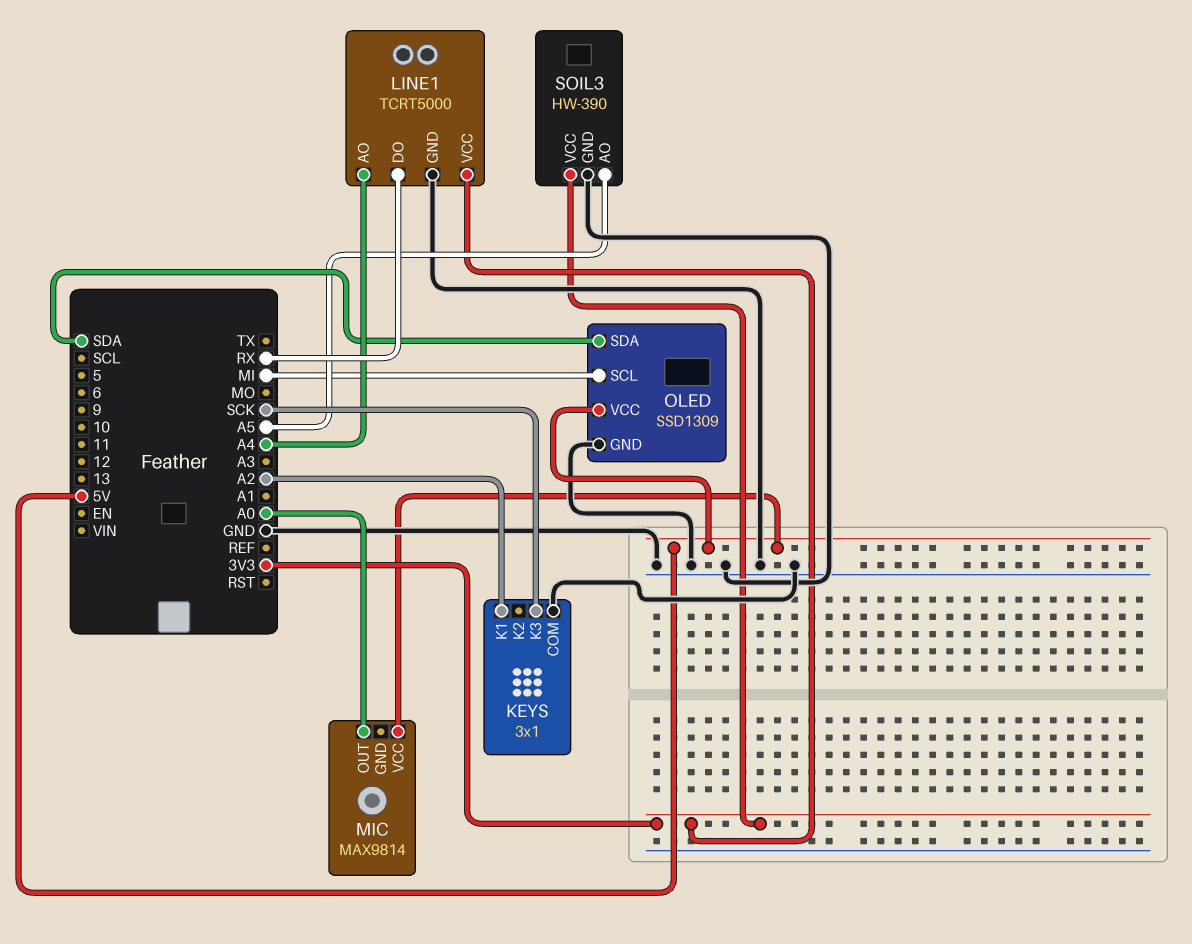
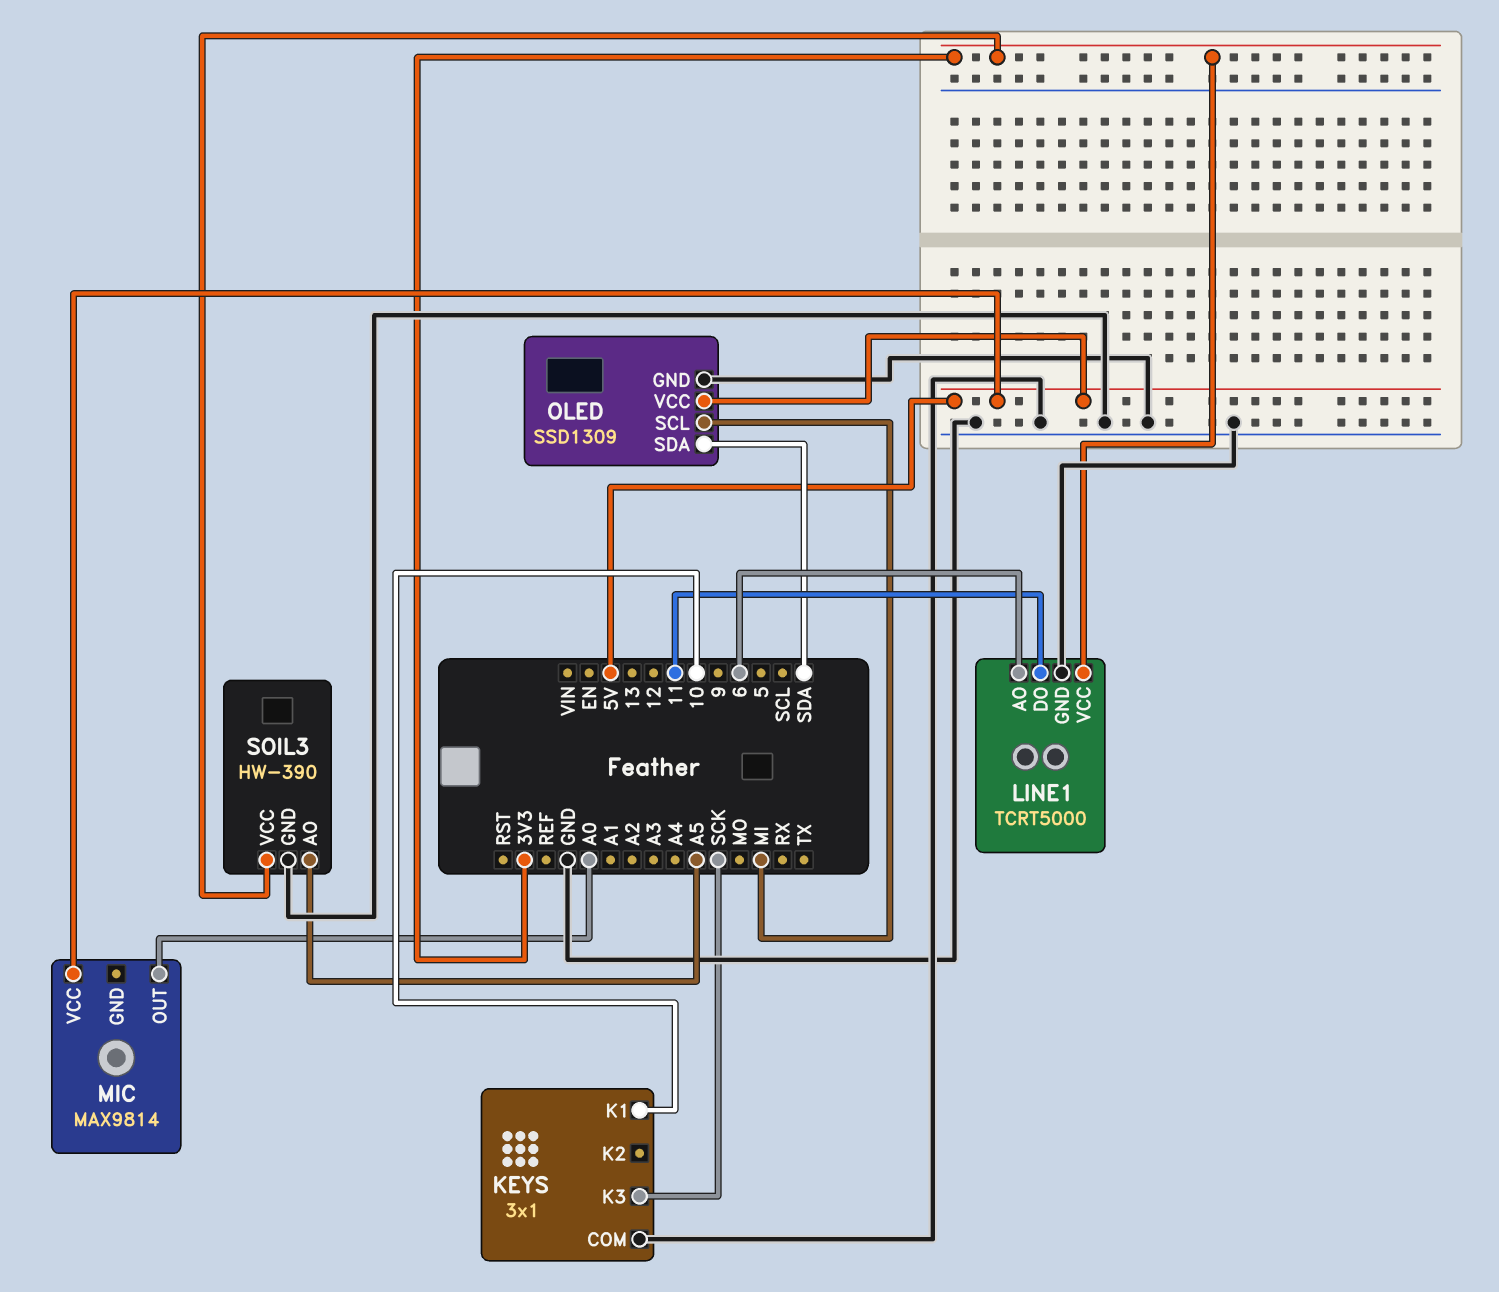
KEYS pin K1: A2 -> 10
LINE1 pin AO: A4 -> 6
LINE1 pin DO: RX -> 11

